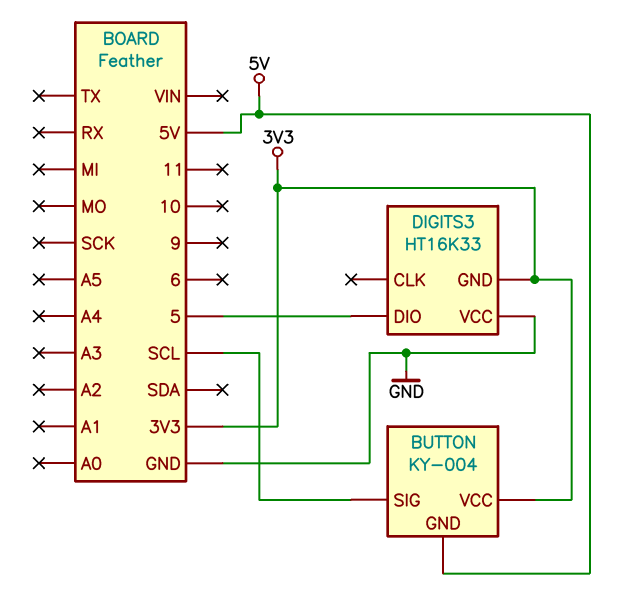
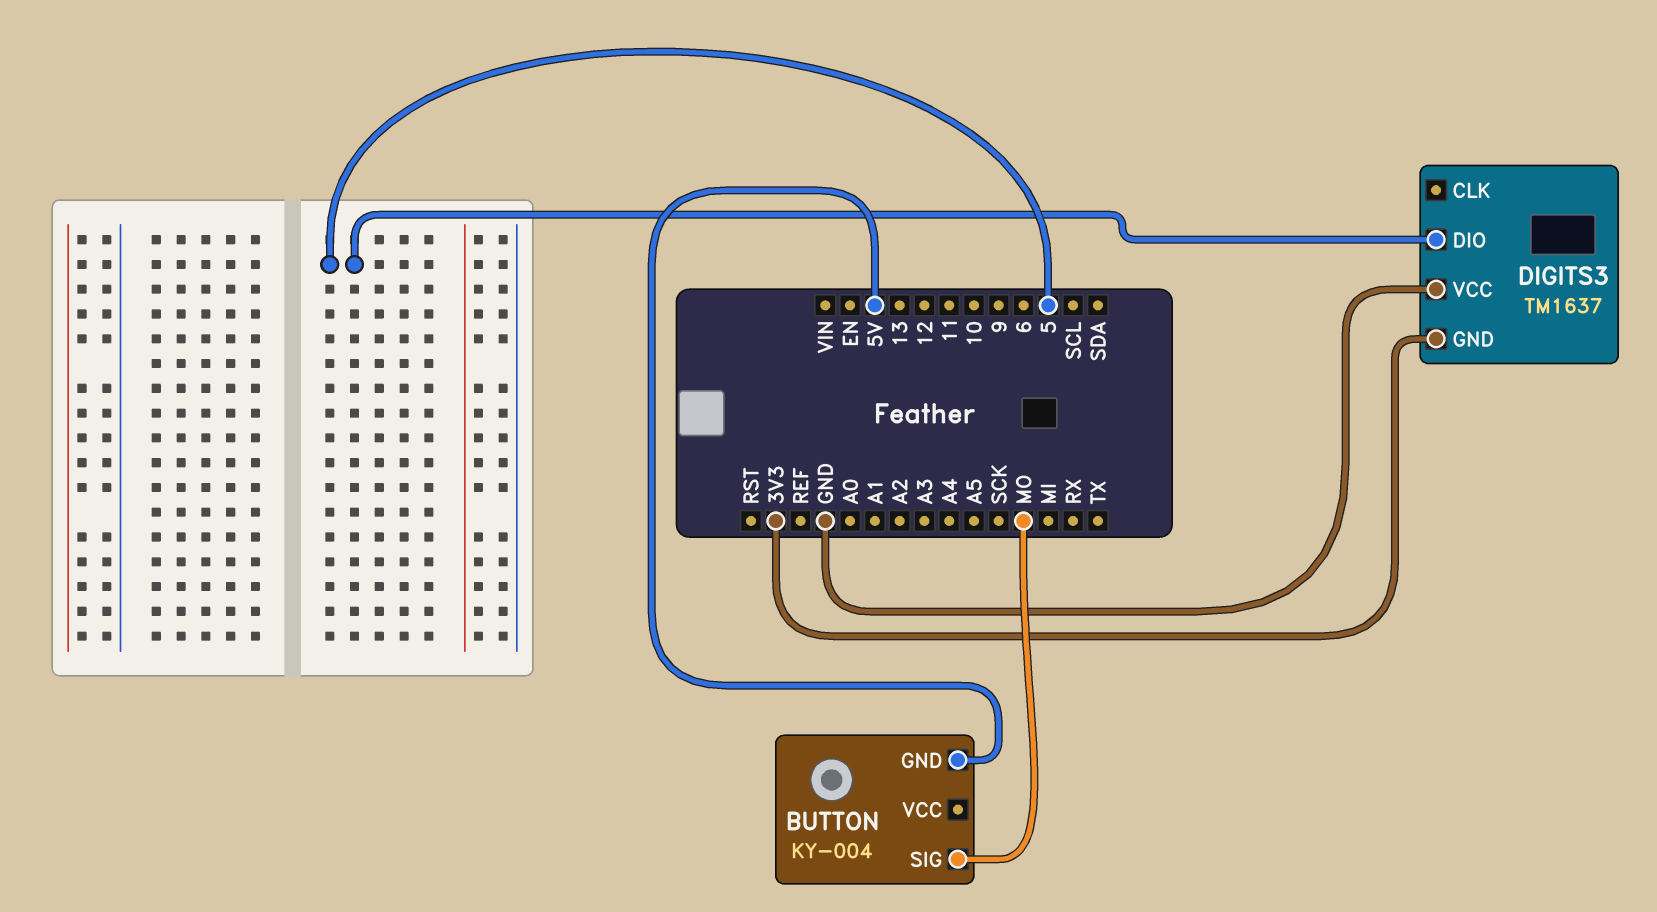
BUTTON pin SIG: SCL -> MO
BUTTON pin VCC: 3V3 -> none
DIGITS3: HT16K33 -> TM1637

